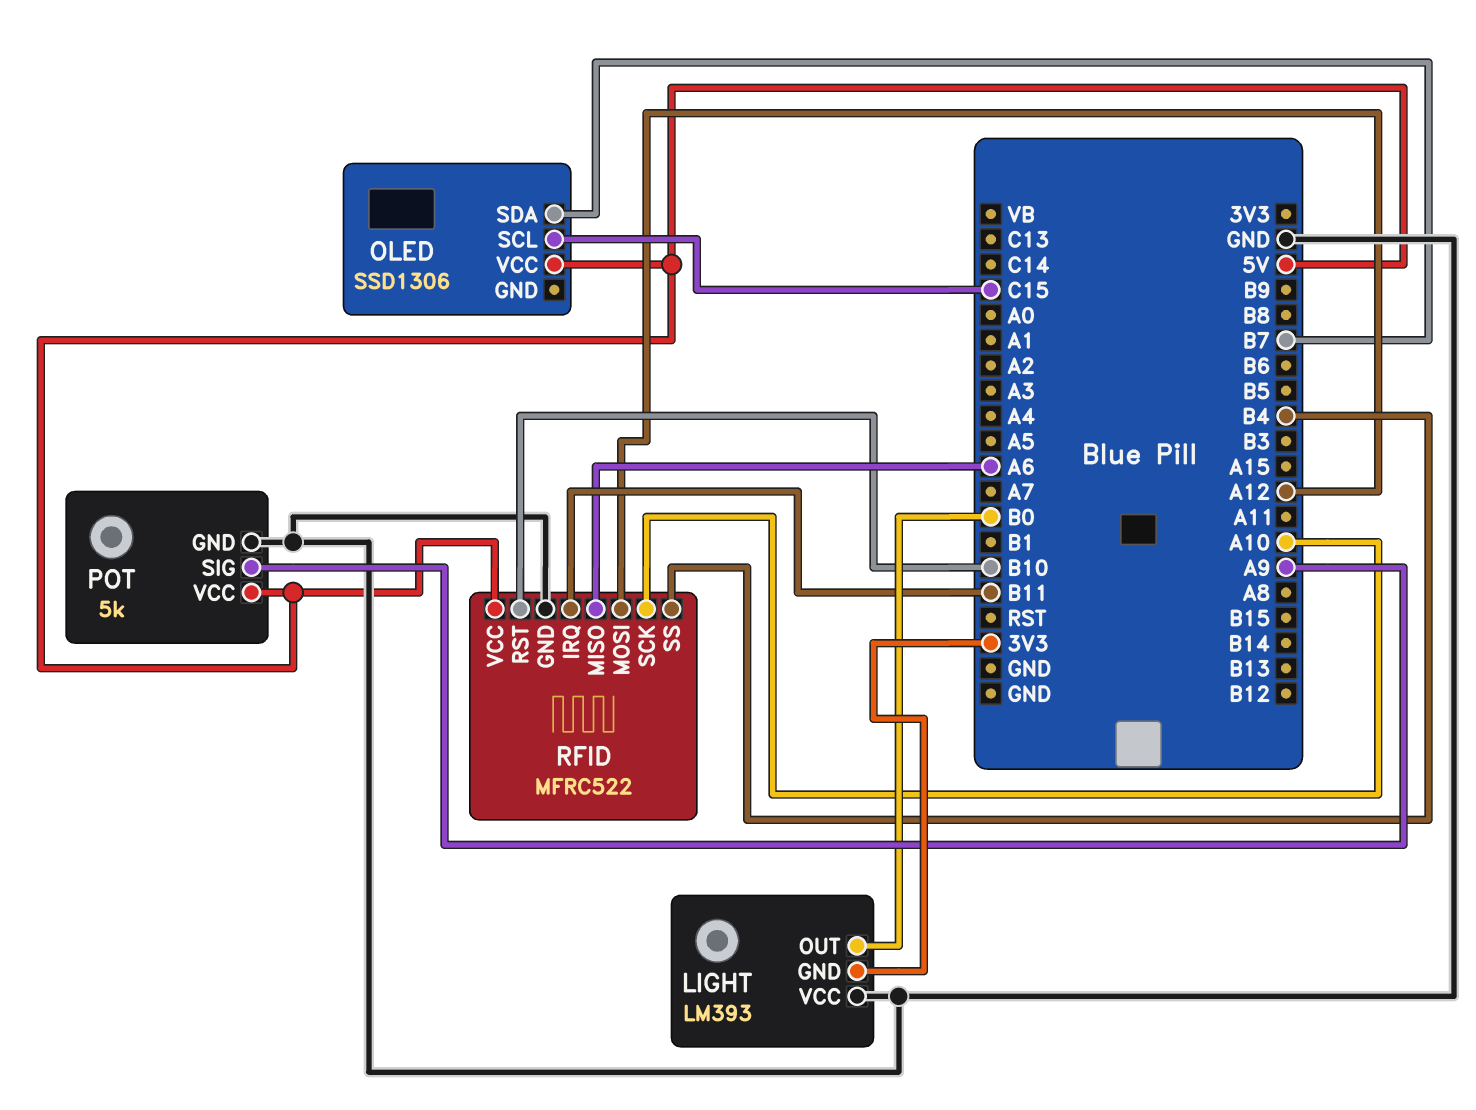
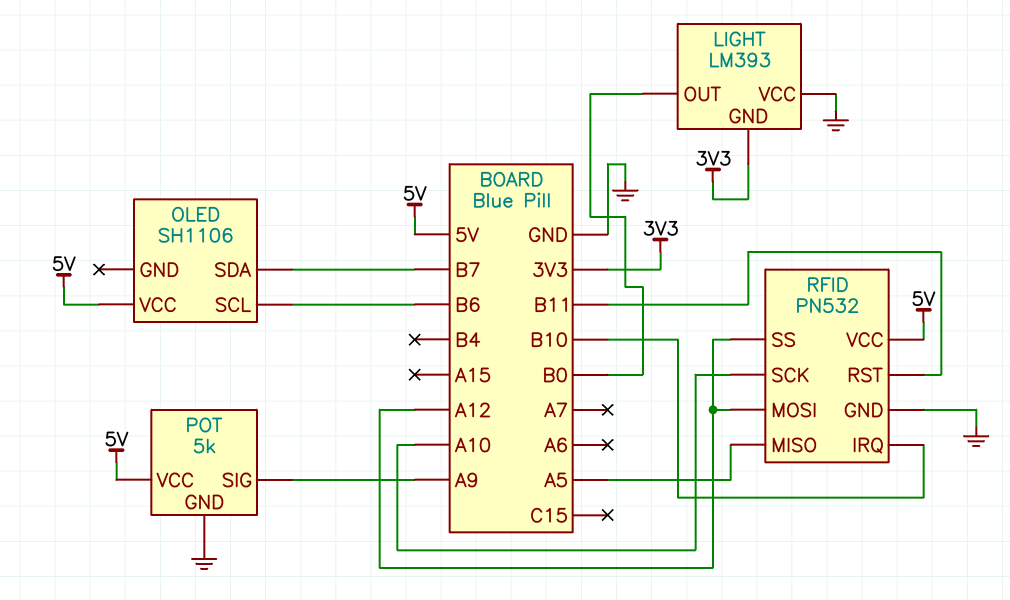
OLED: SSD1306 -> SH1106
OLED pin SCL: C15 -> B6
RFID: MFRC522 -> PN532
RFID pin IRQ: B11 -> B10
RFID pin MISO: A6 -> A5
RFID pin RST: B10 -> B11
RFID pin SS: B4 -> A12

